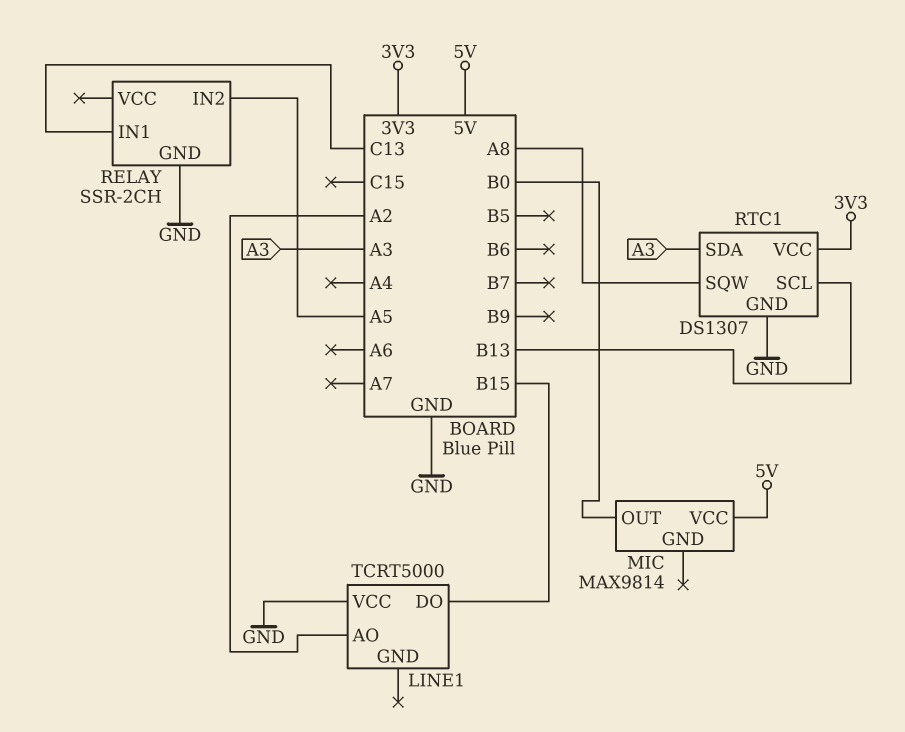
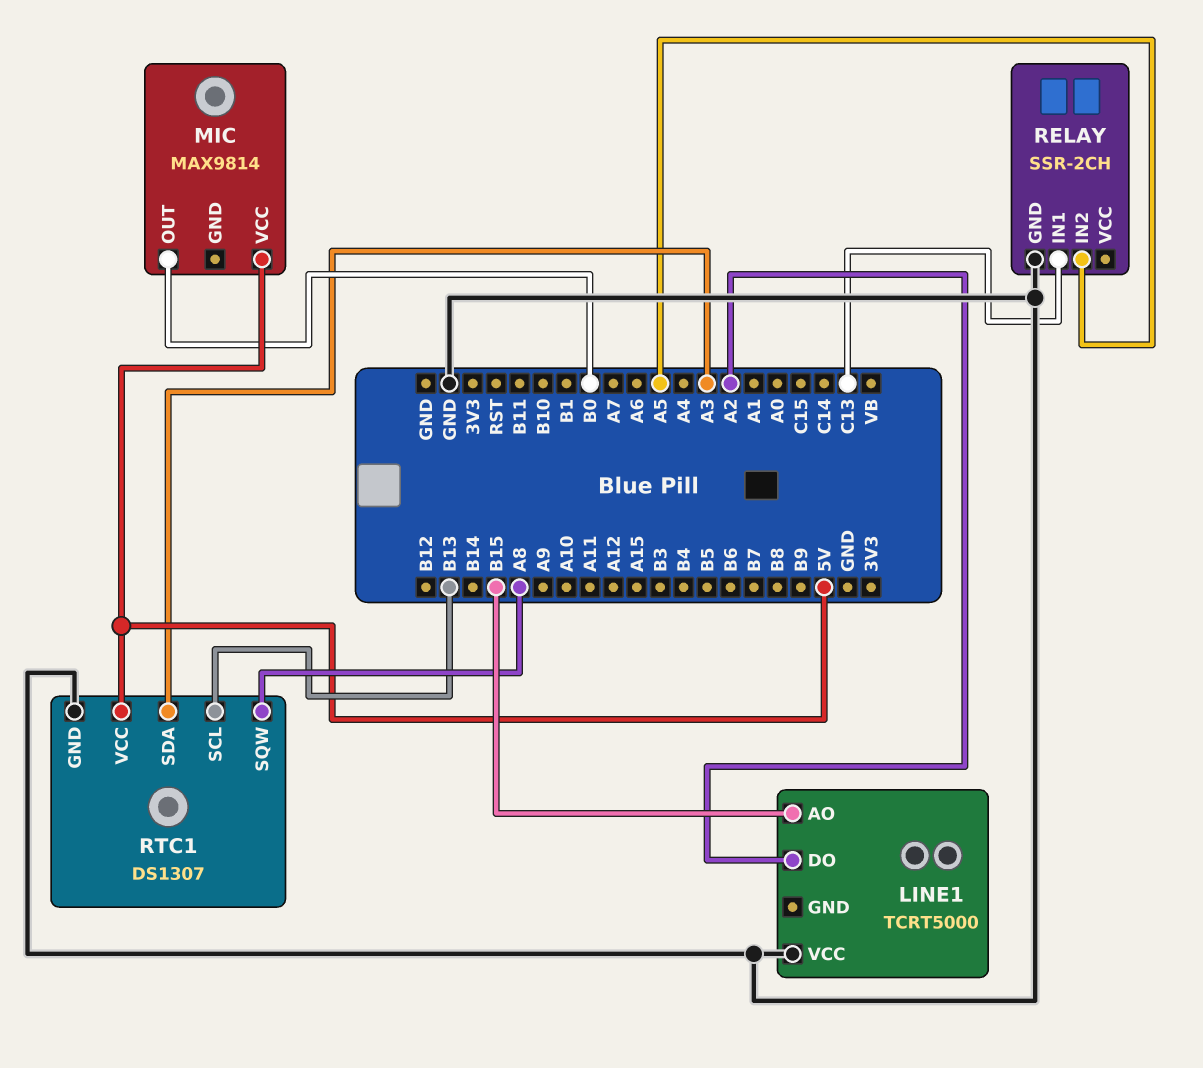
LINE1 pin AO: A2 -> B15
LINE1 pin DO: B15 -> A2
RTC1 pin VCC: 3V3 -> 5V

